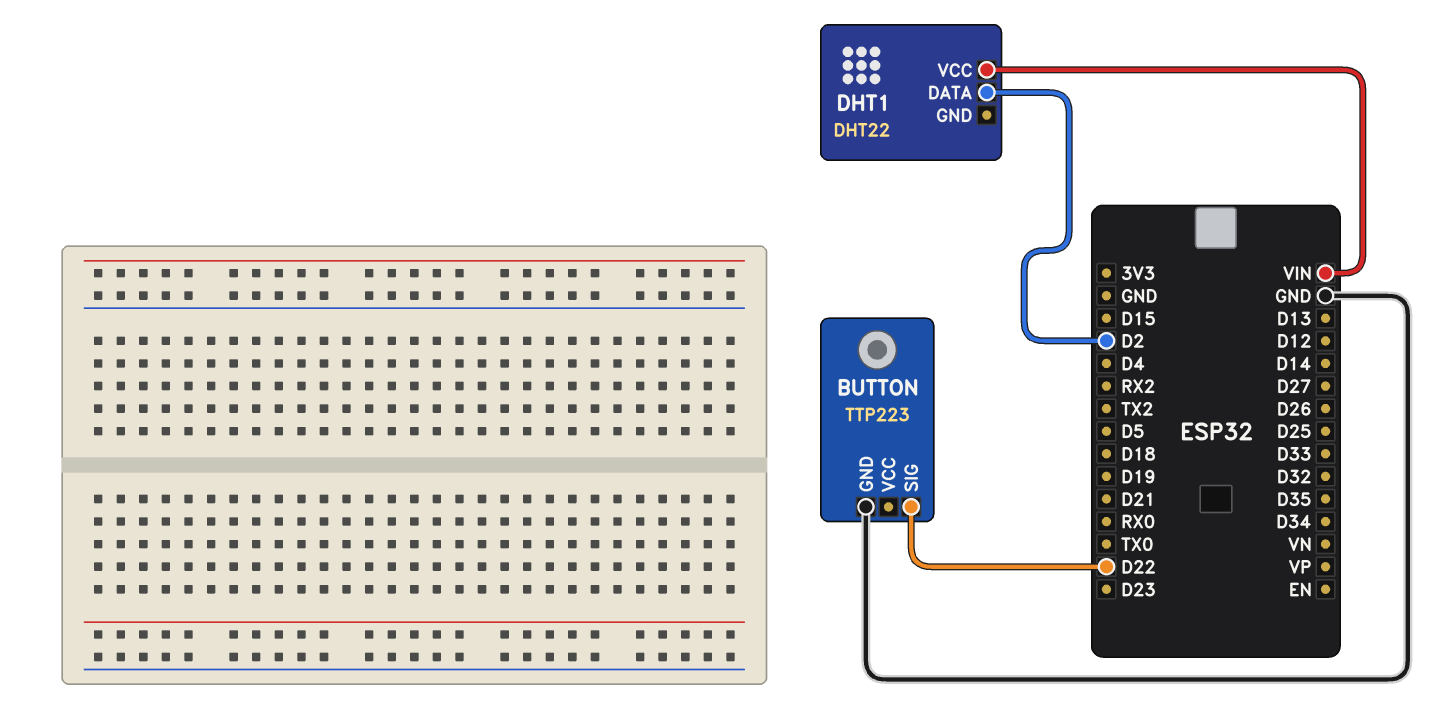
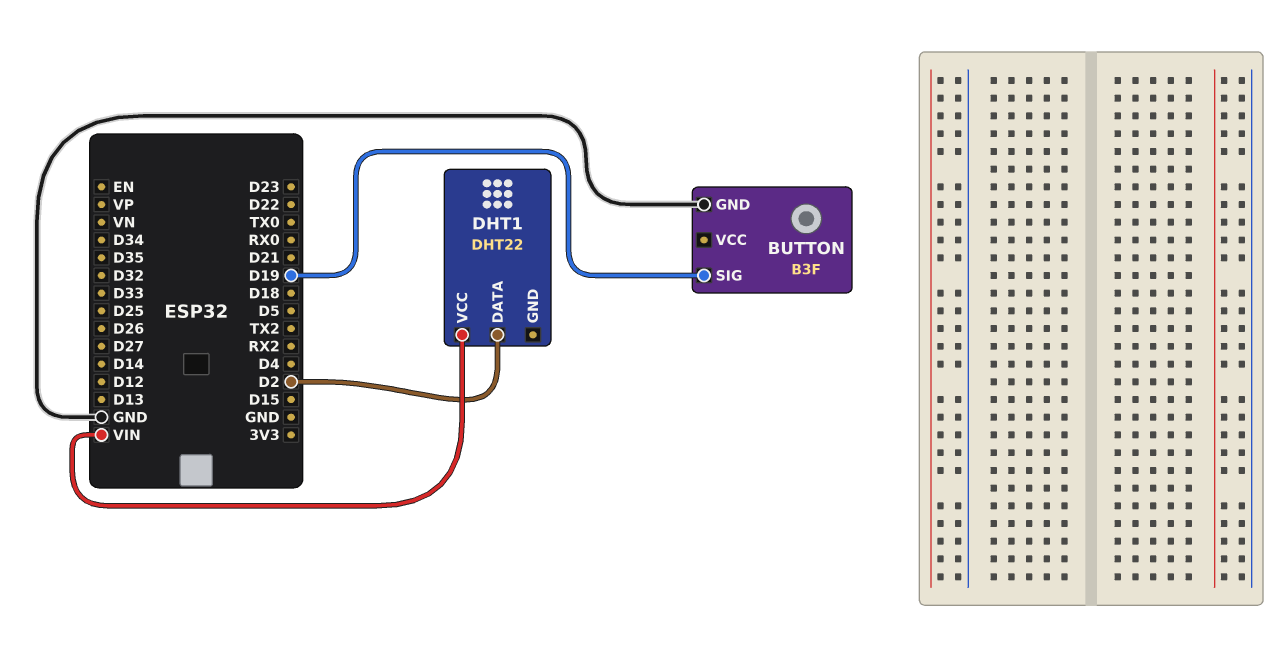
BUTTON: TTP223 -> B3F
BUTTON pin SIG: D22 -> D19

